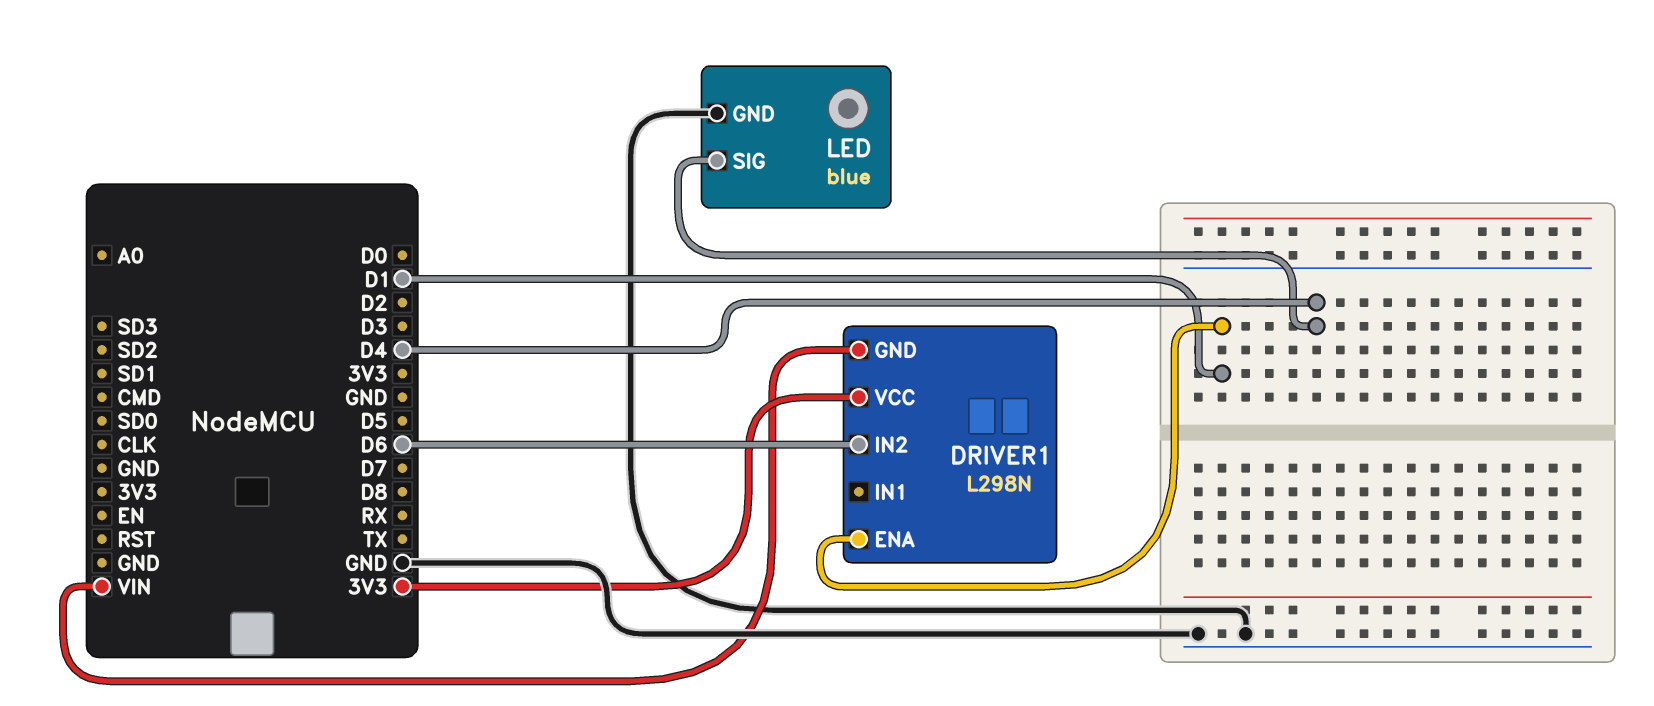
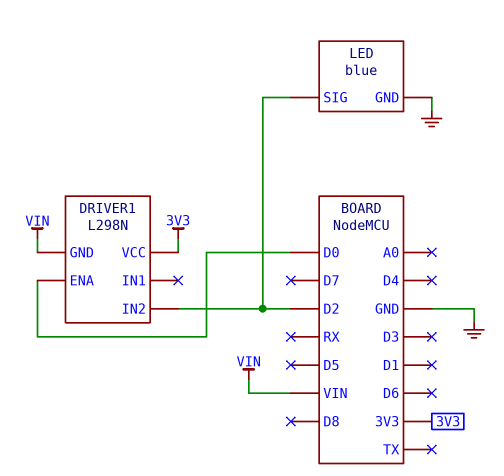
DRIVER1 pin ENA: D1 -> D0
DRIVER1 pin IN2: D6 -> D2
LED pin SIG: D4 -> D2

